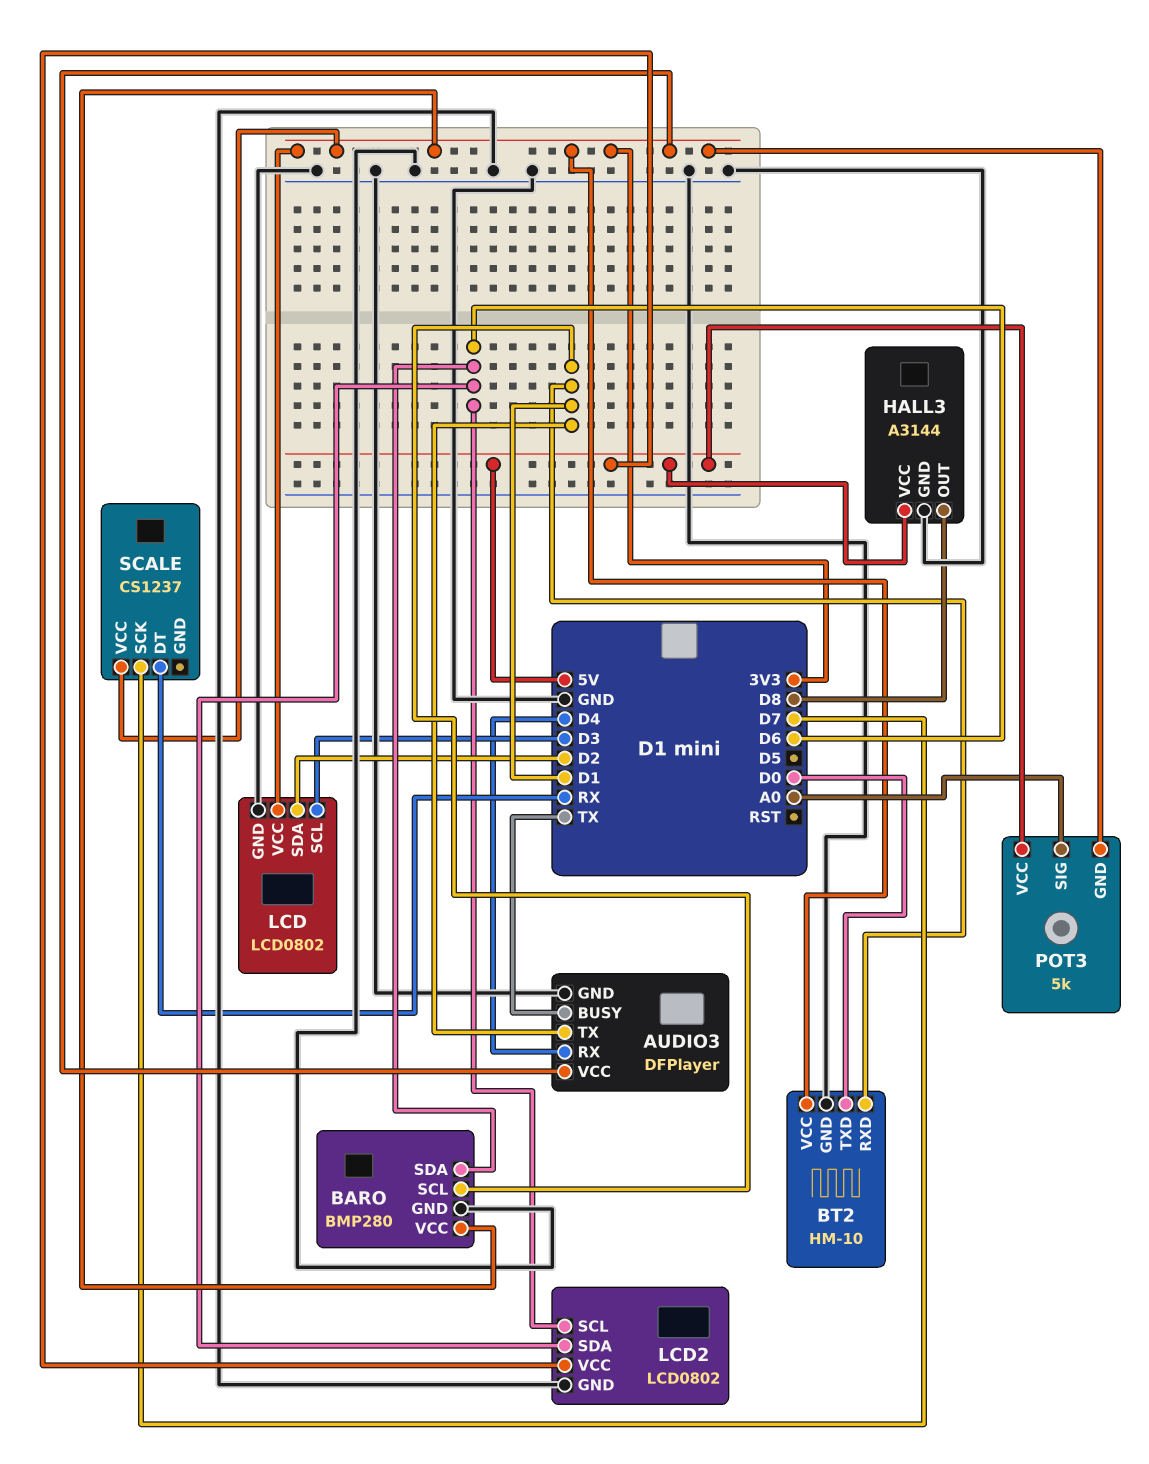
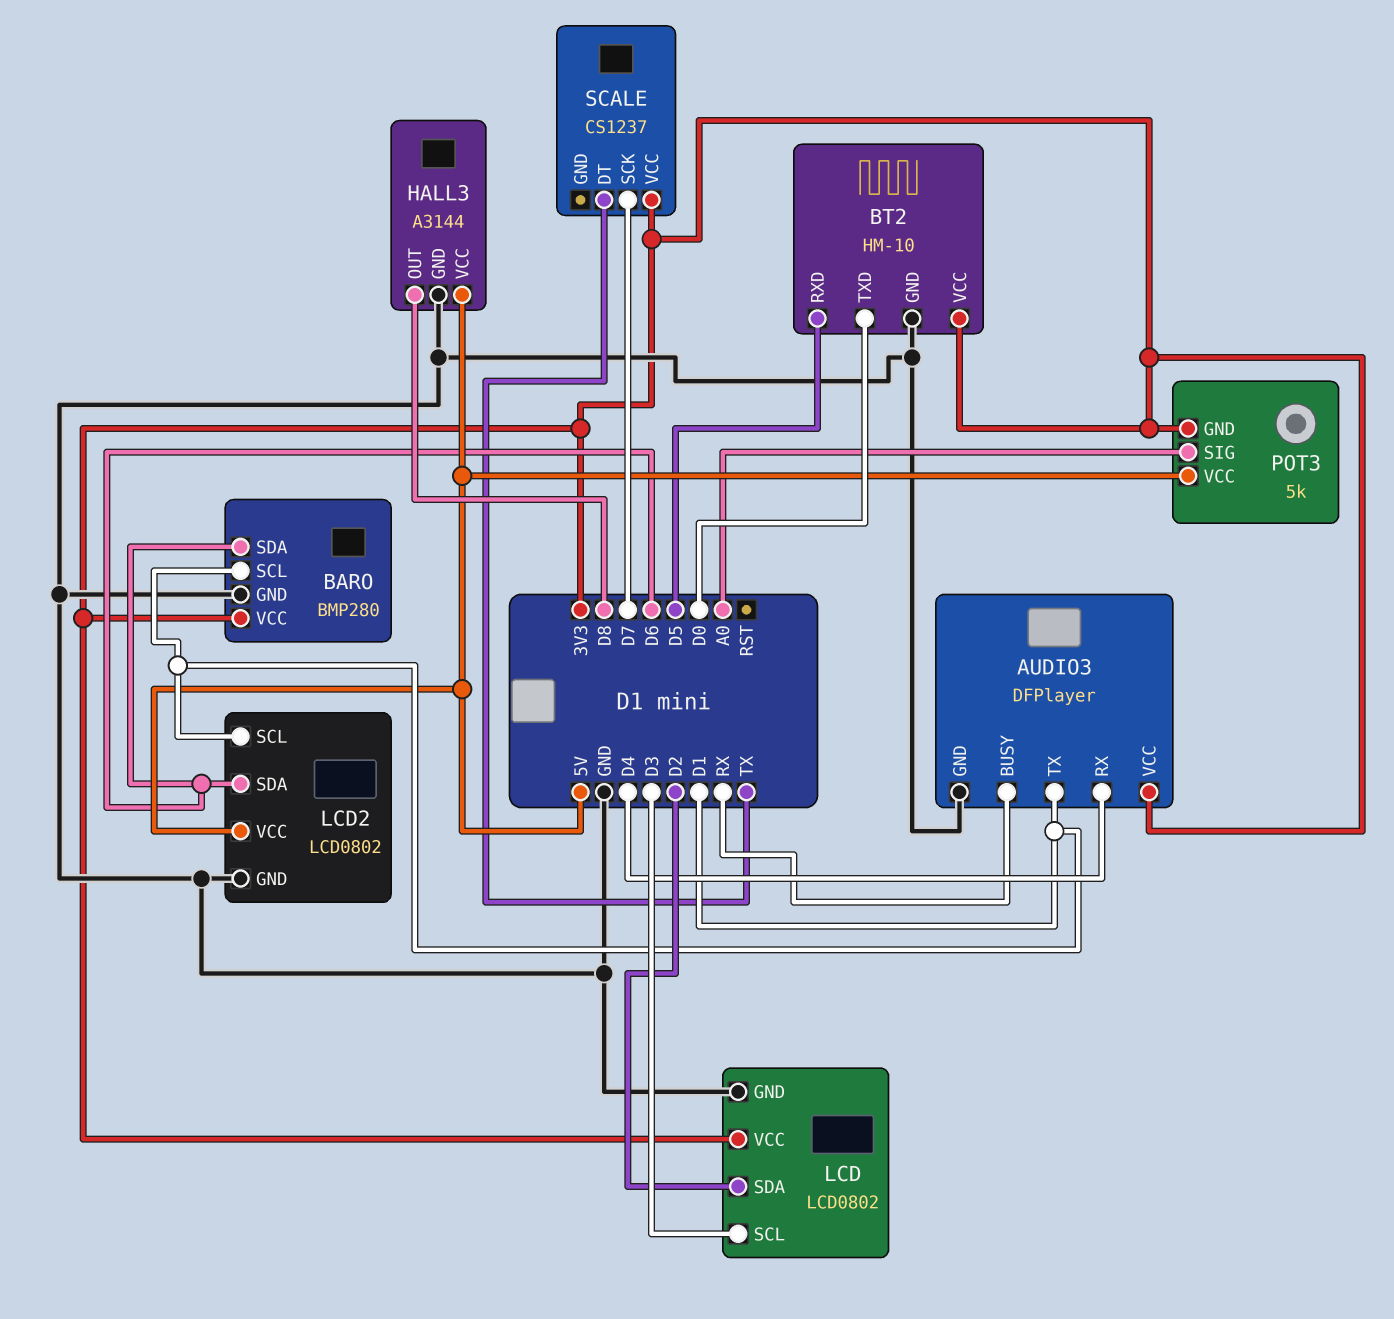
AUDIO3 pin BUSY: TX -> RX
BT2 pin RXD: D1 -> D5
LCD2 pin SCL: D6 -> D1
SCALE pin DT: RX -> TX

